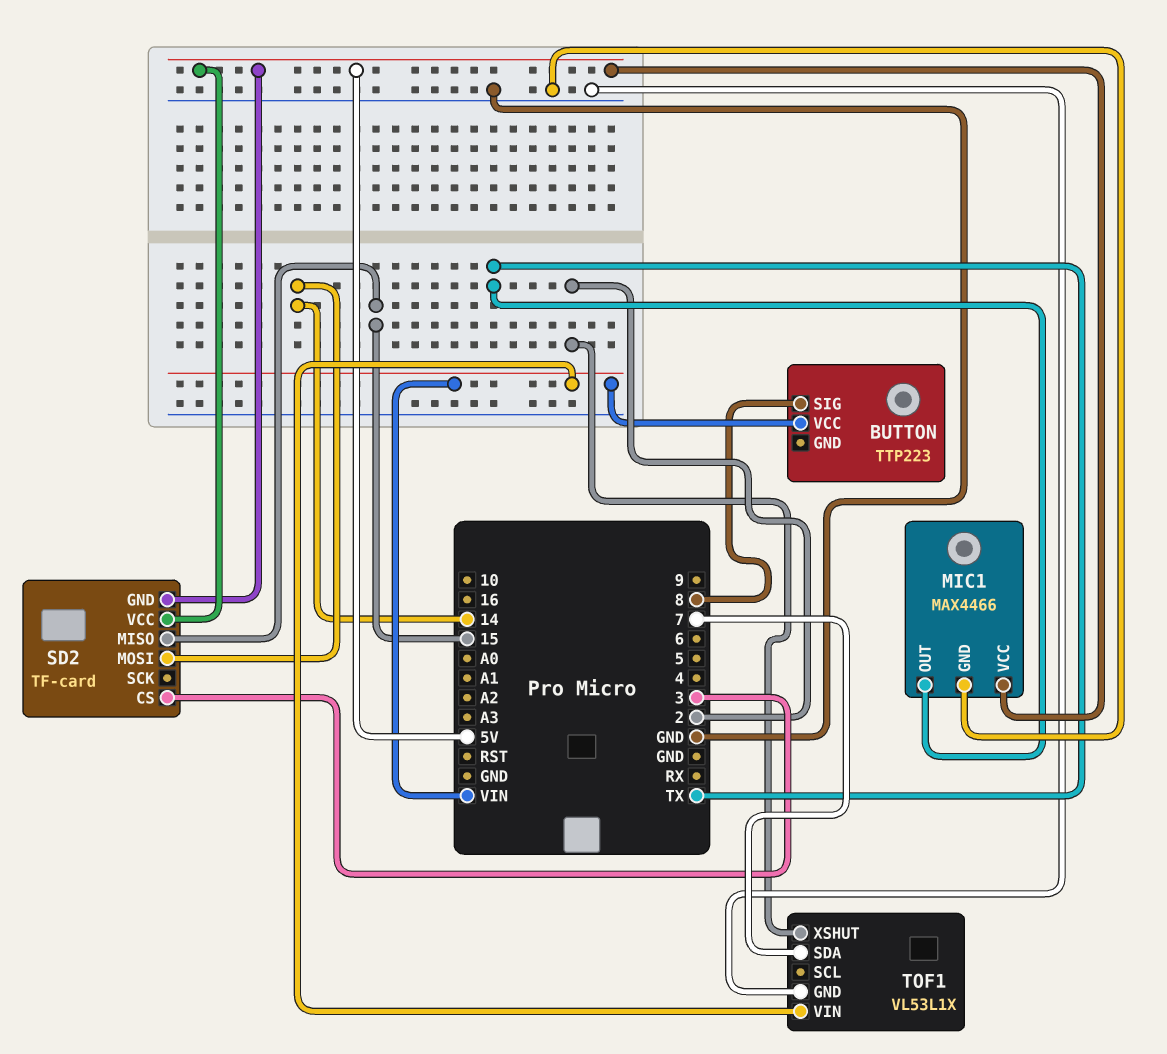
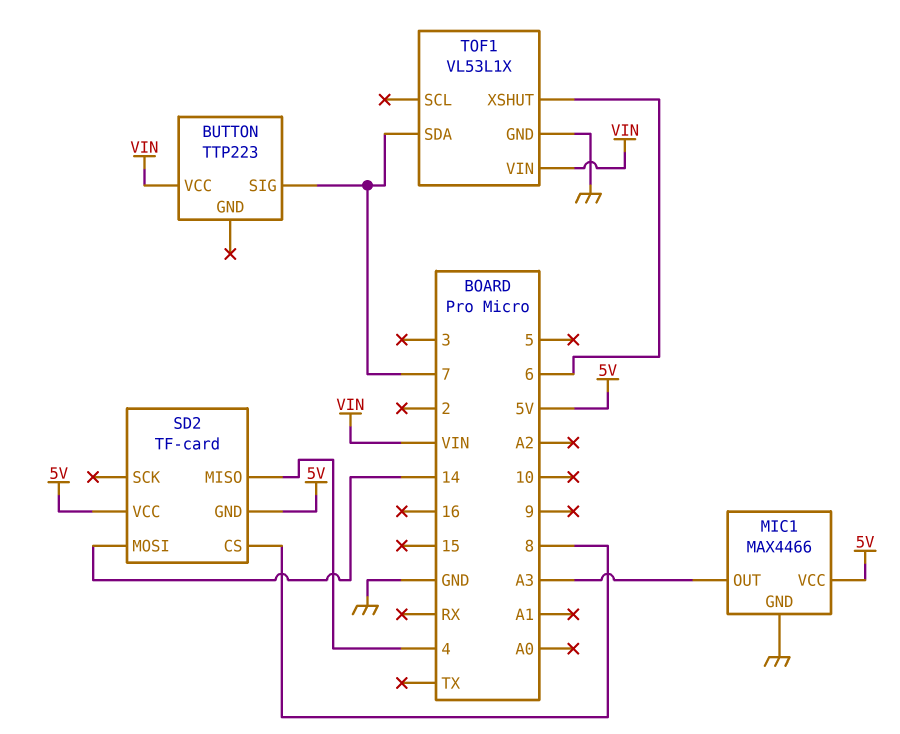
BUTTON pin SIG: 8 -> 7
MIC1 pin OUT: TX -> A3
SD2 pin CS: 3 -> 8
SD2 pin MISO: 15 -> 4
TOF1 pin XSHUT: 2 -> 6

